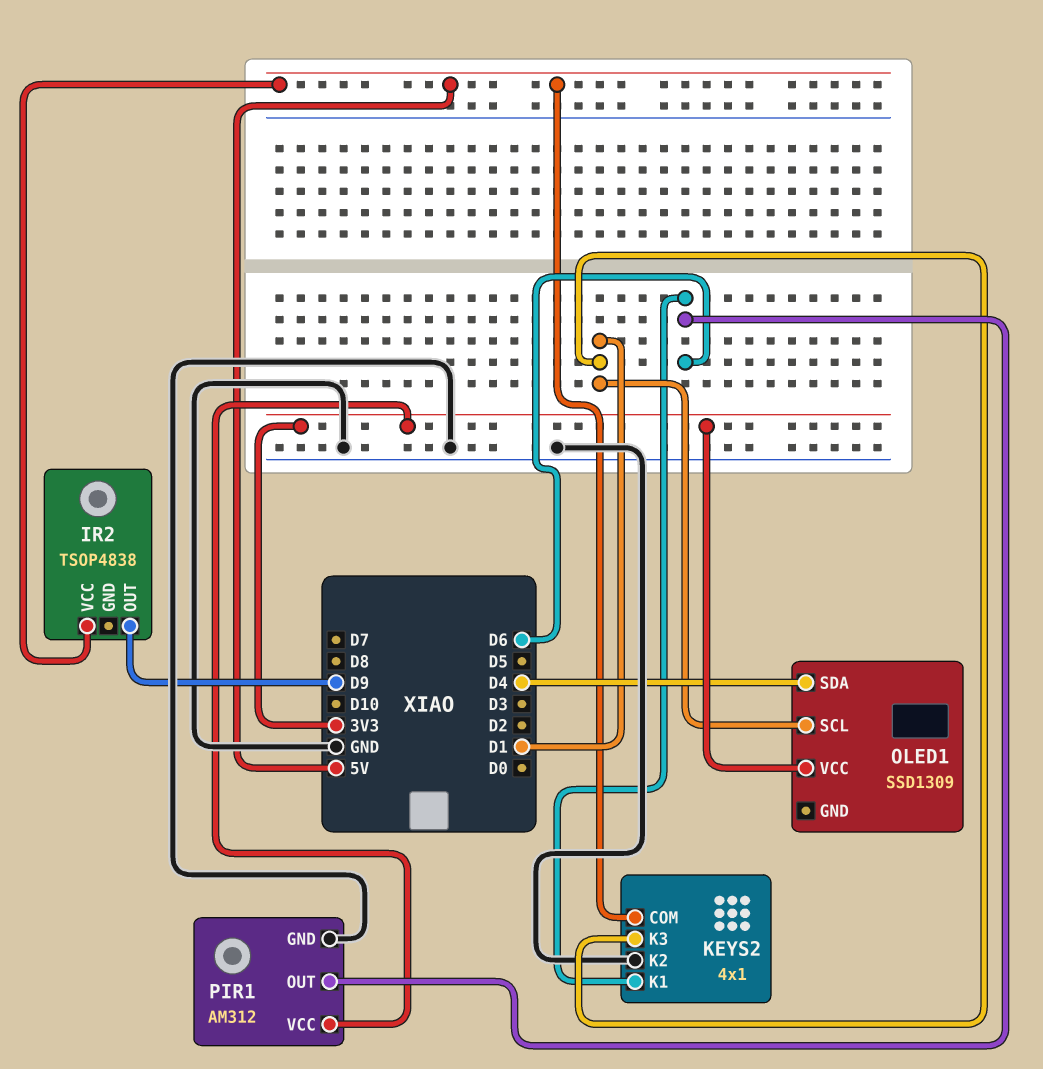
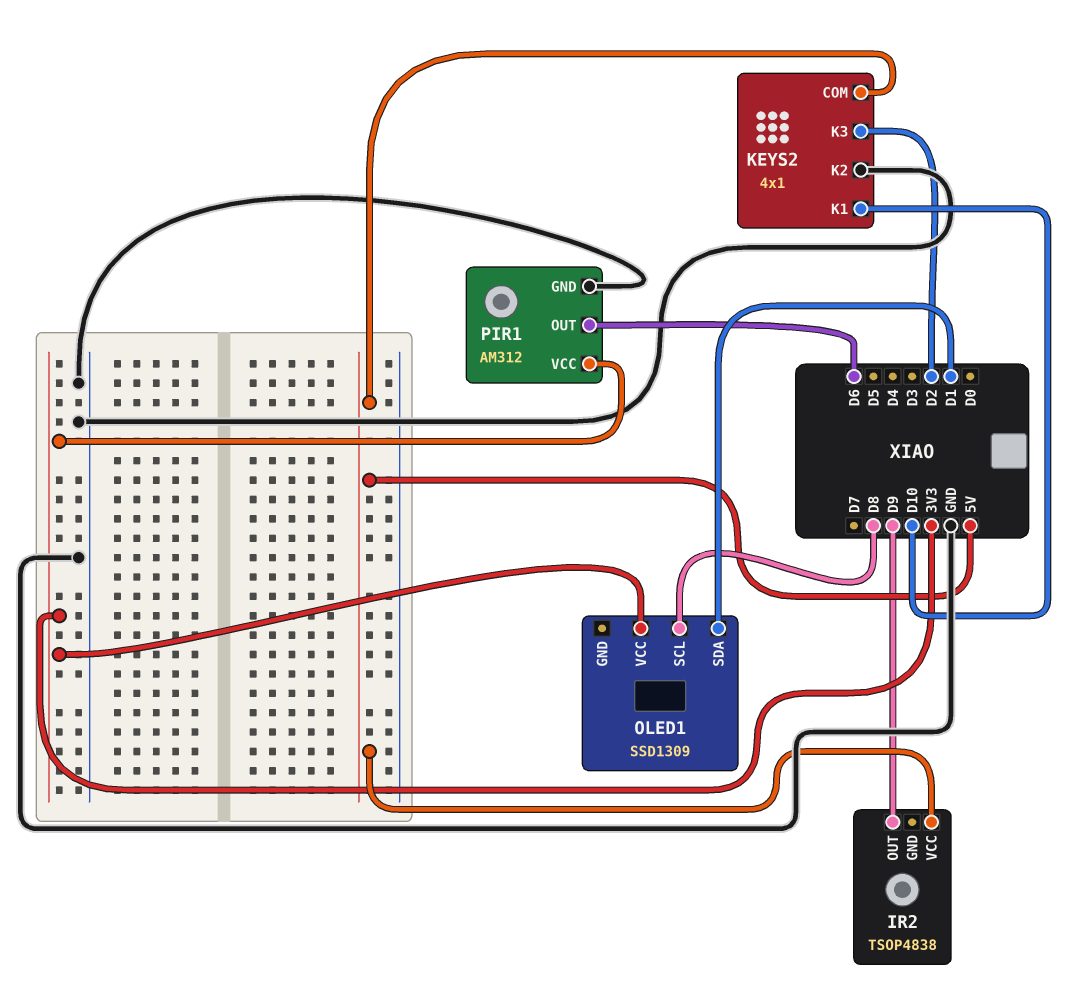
KEYS2 pin K1: D6 -> D10
KEYS2 pin K3: D1 -> D2
OLED1 pin SCL: D1 -> D8
OLED1 pin SDA: D4 -> D1

